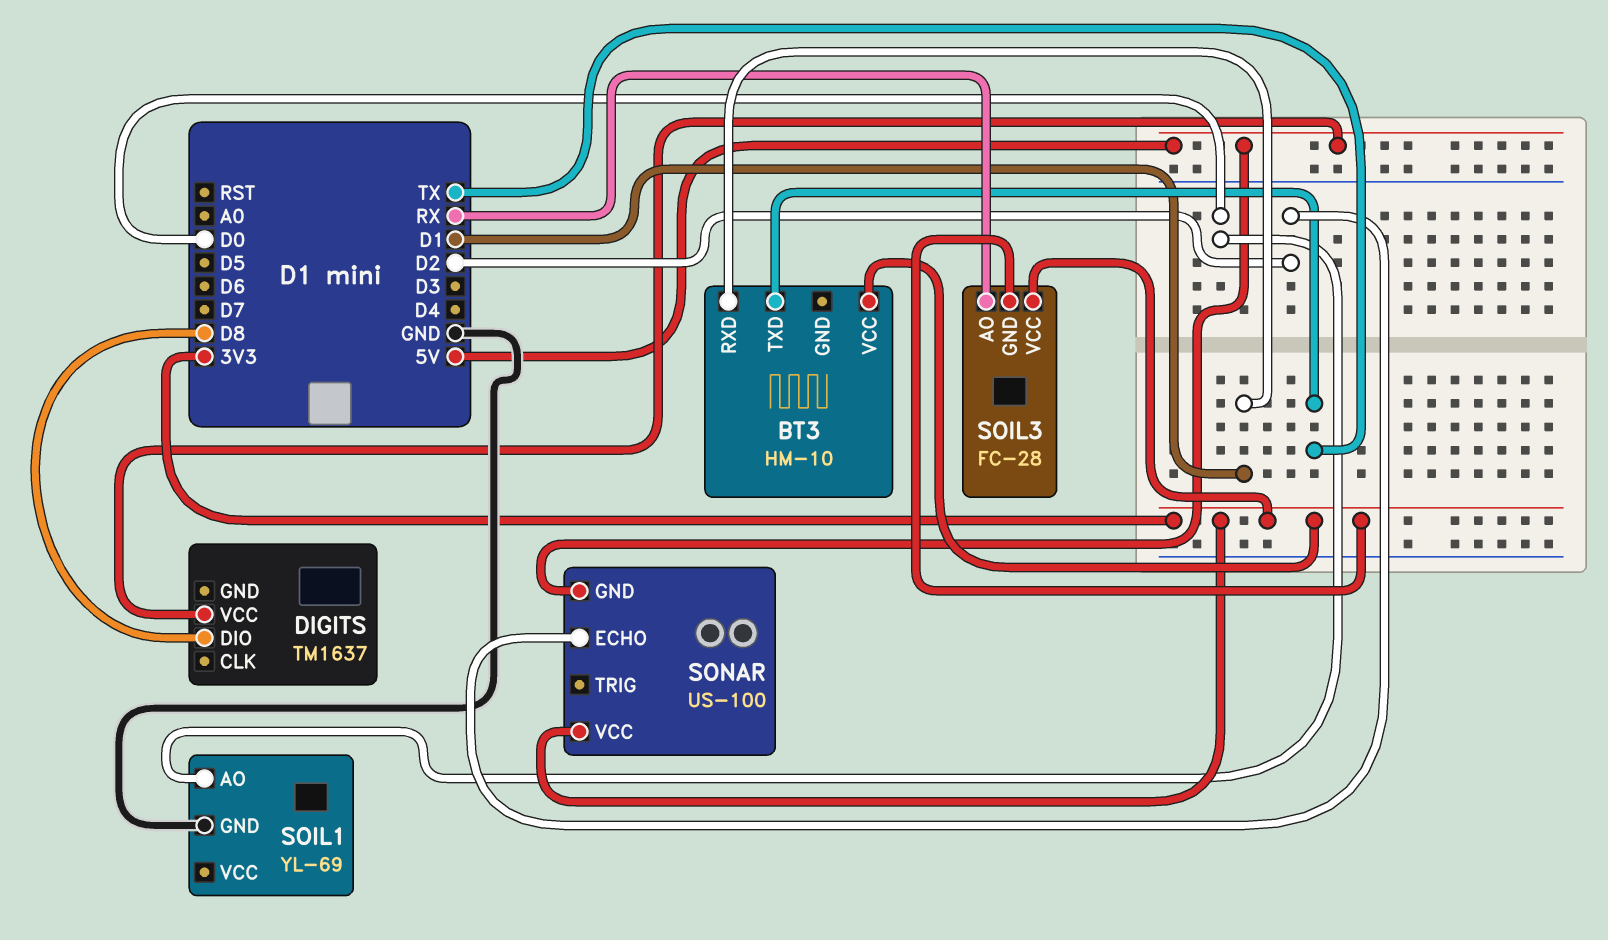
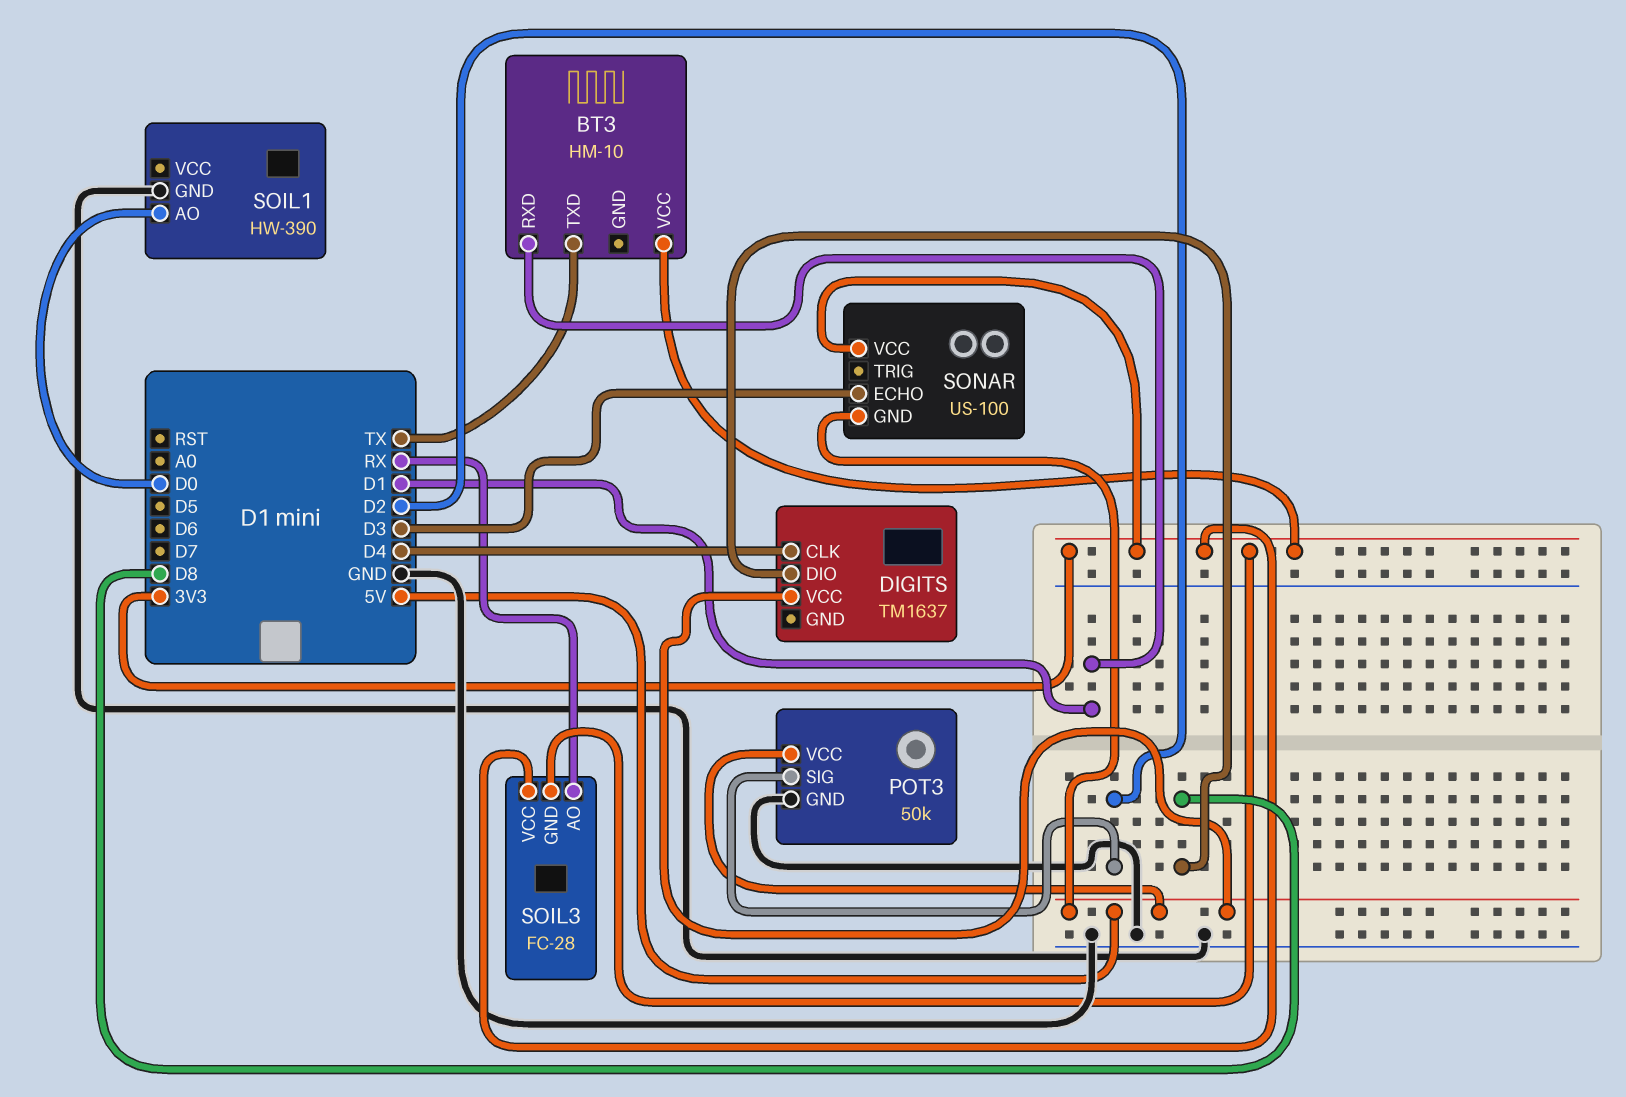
DIGITS pin CLK: none -> D4
POT3: none -> 50k
POT3 pin GND: none -> GND
POT3 pin SIG: none -> D2
POT3 pin VCC: none -> 5V
SOIL1: YL-69 -> HW-390
SONAR pin ECHO: D2 -> D3

